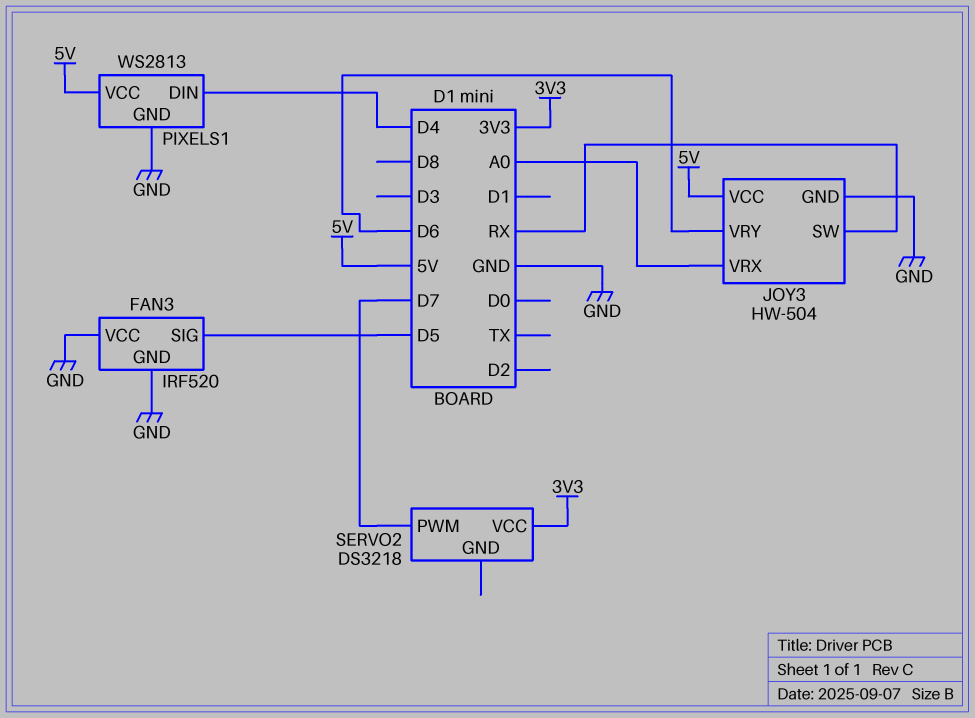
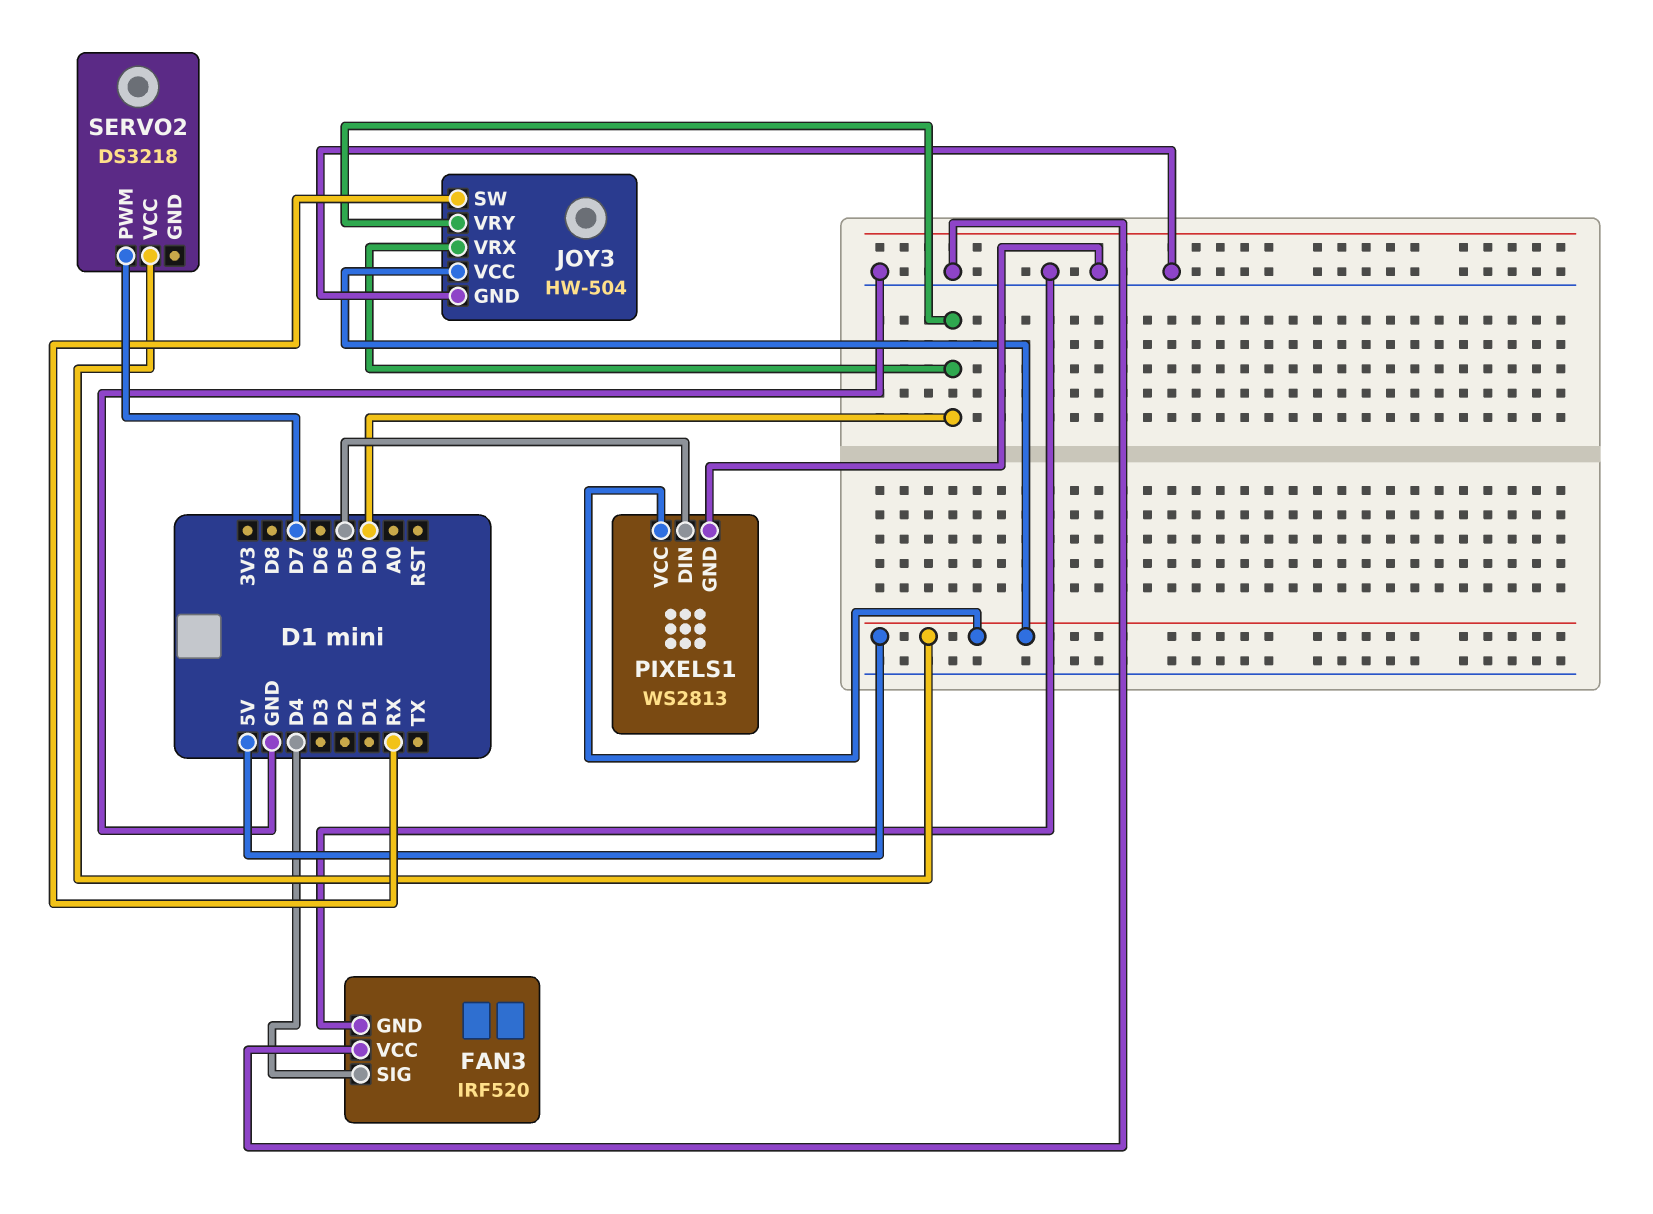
FAN3 pin SIG: D5 -> D4
JOY3 pin VRX: A0 -> D0
JOY3 pin VRY: D6 -> D0
PIXELS1 pin DIN: D4 -> D5
SERVO2 pin VCC: 3V3 -> 5V

